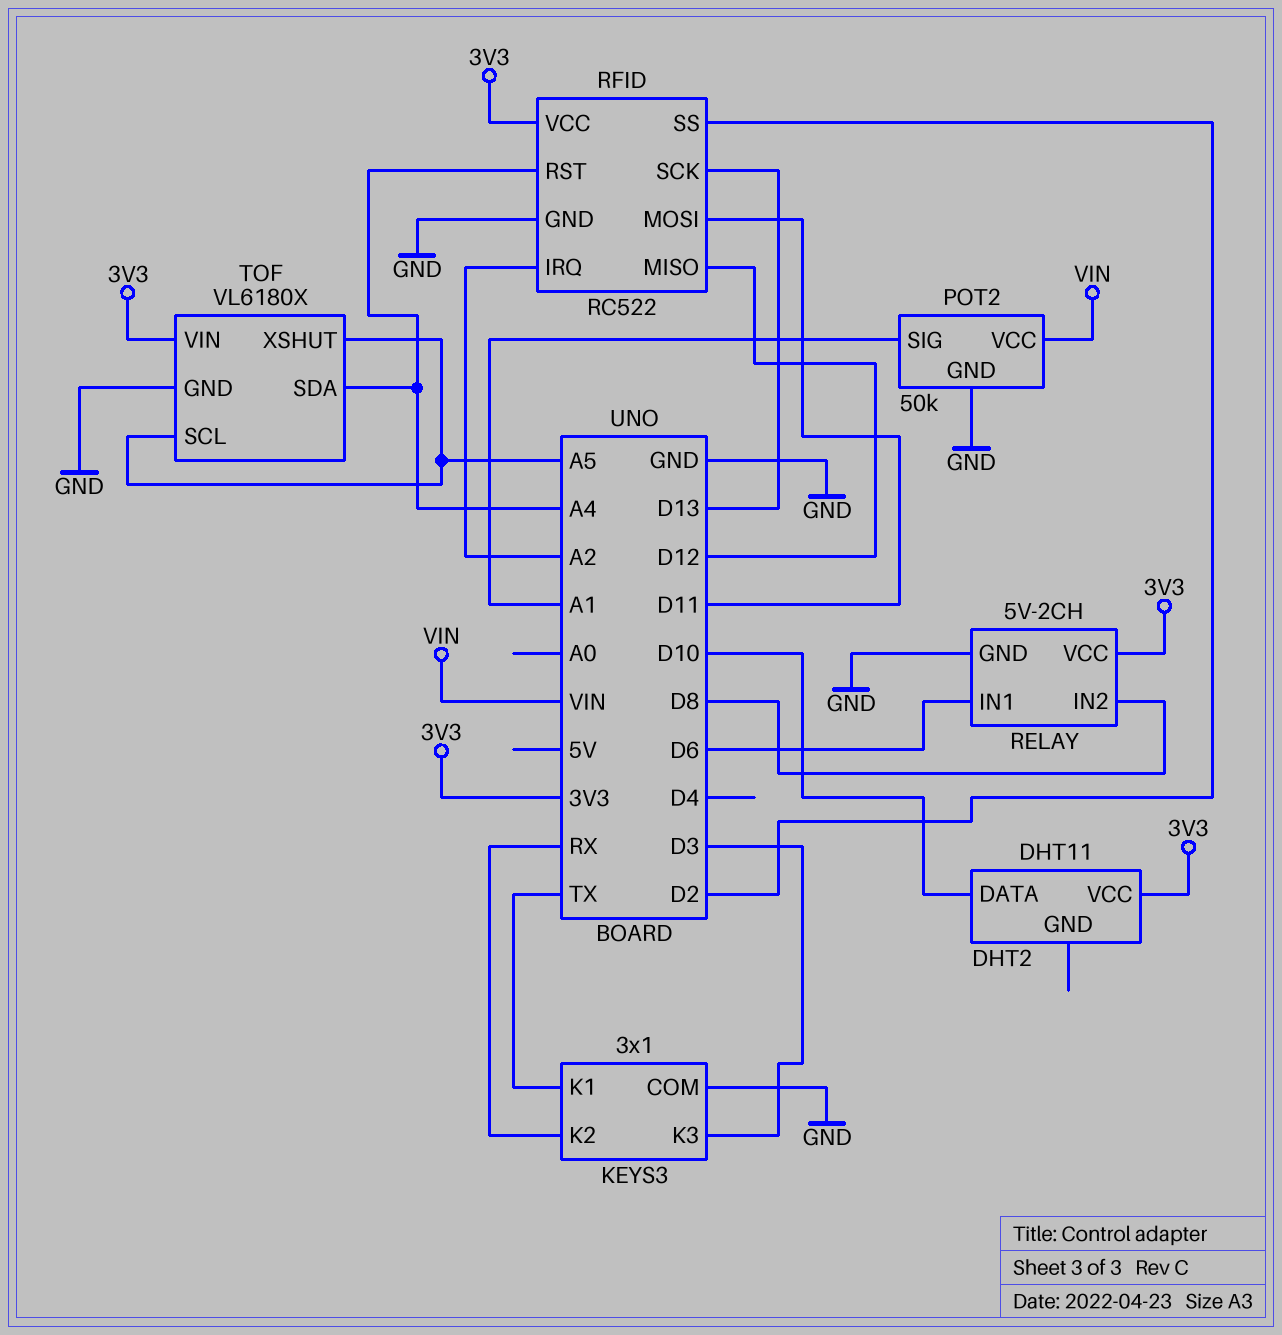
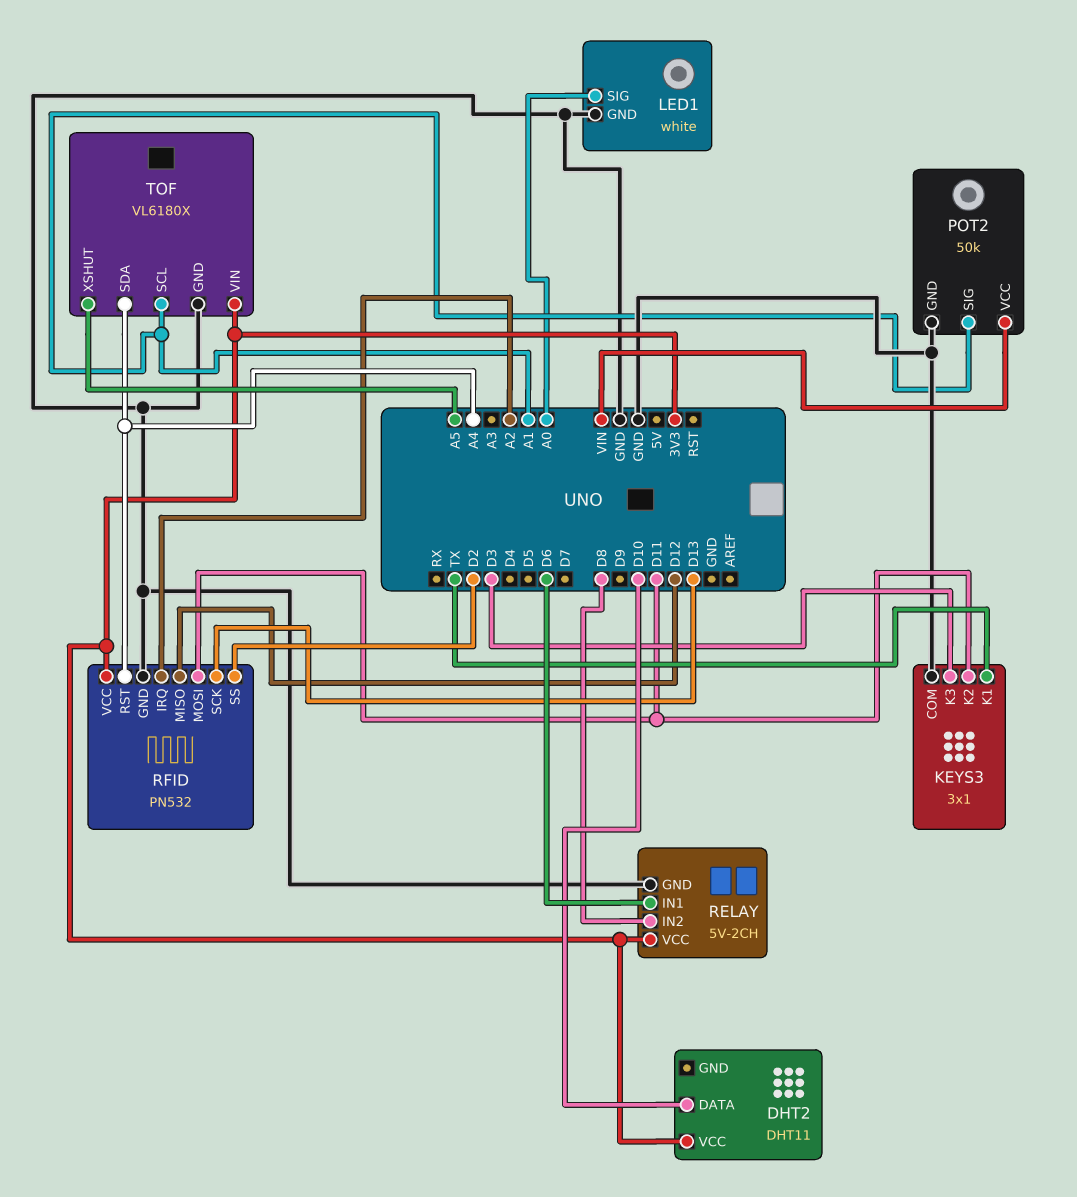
KEYS3 pin K2: RX -> D11
LED1: none -> white
LED1 pin GND: none -> GND
LED1 pin SIG: none -> A0
RFID: RC522 -> PN532
TOF pin SCL: A5 -> A1

